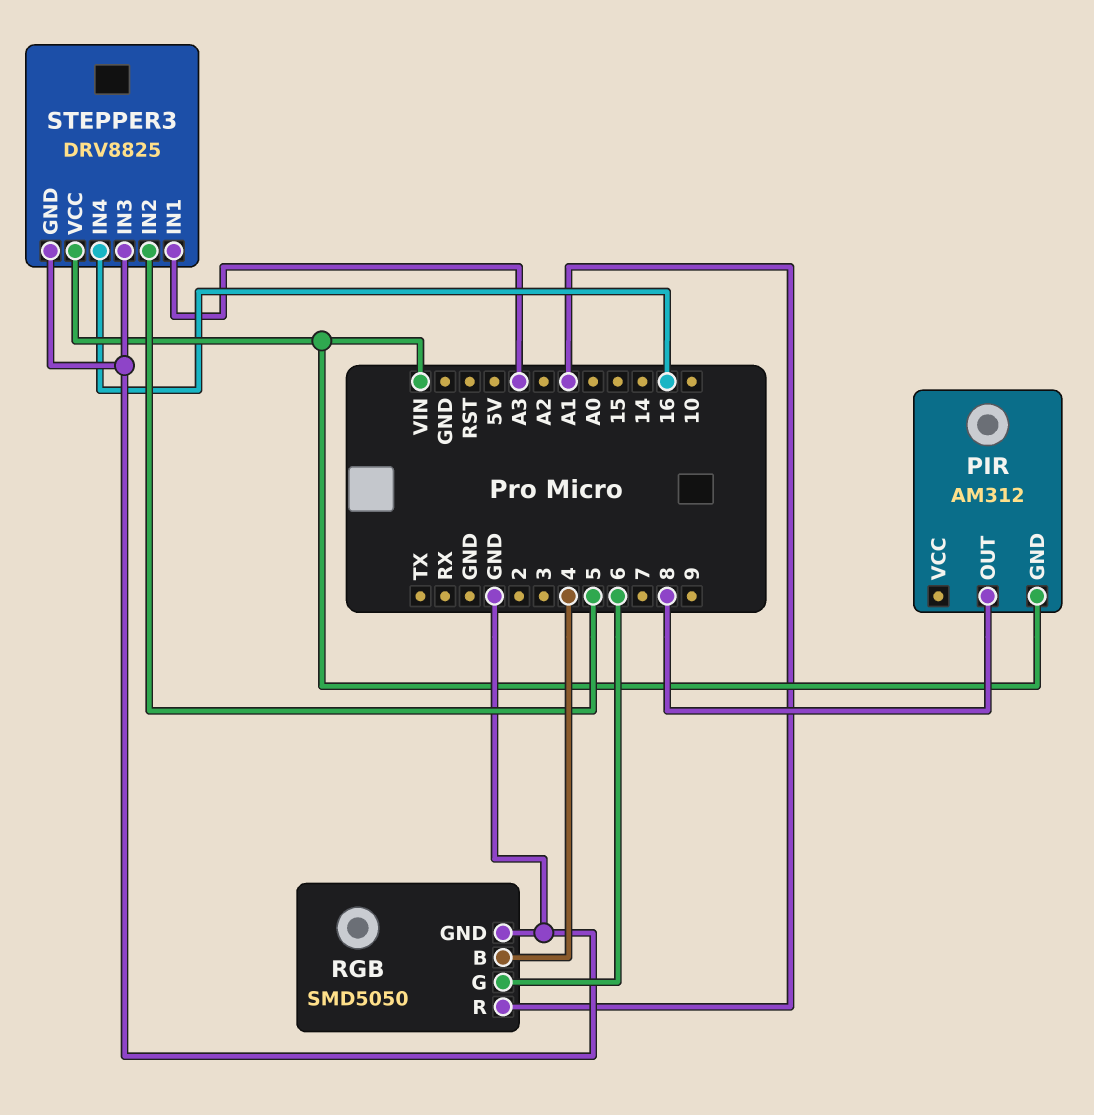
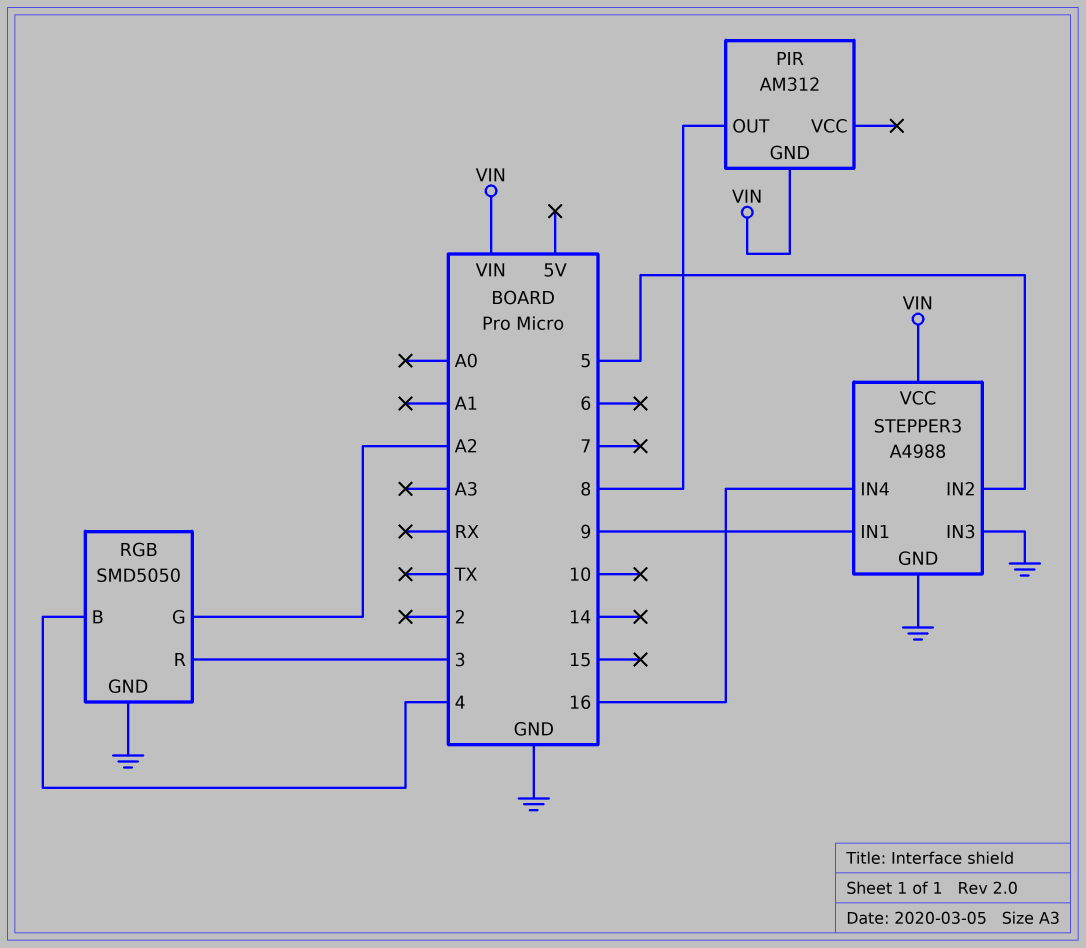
RGB pin G: 6 -> A2
RGB pin R: A1 -> 3
STEPPER3: DRV8825 -> A4988
STEPPER3 pin IN1: A3 -> 9

